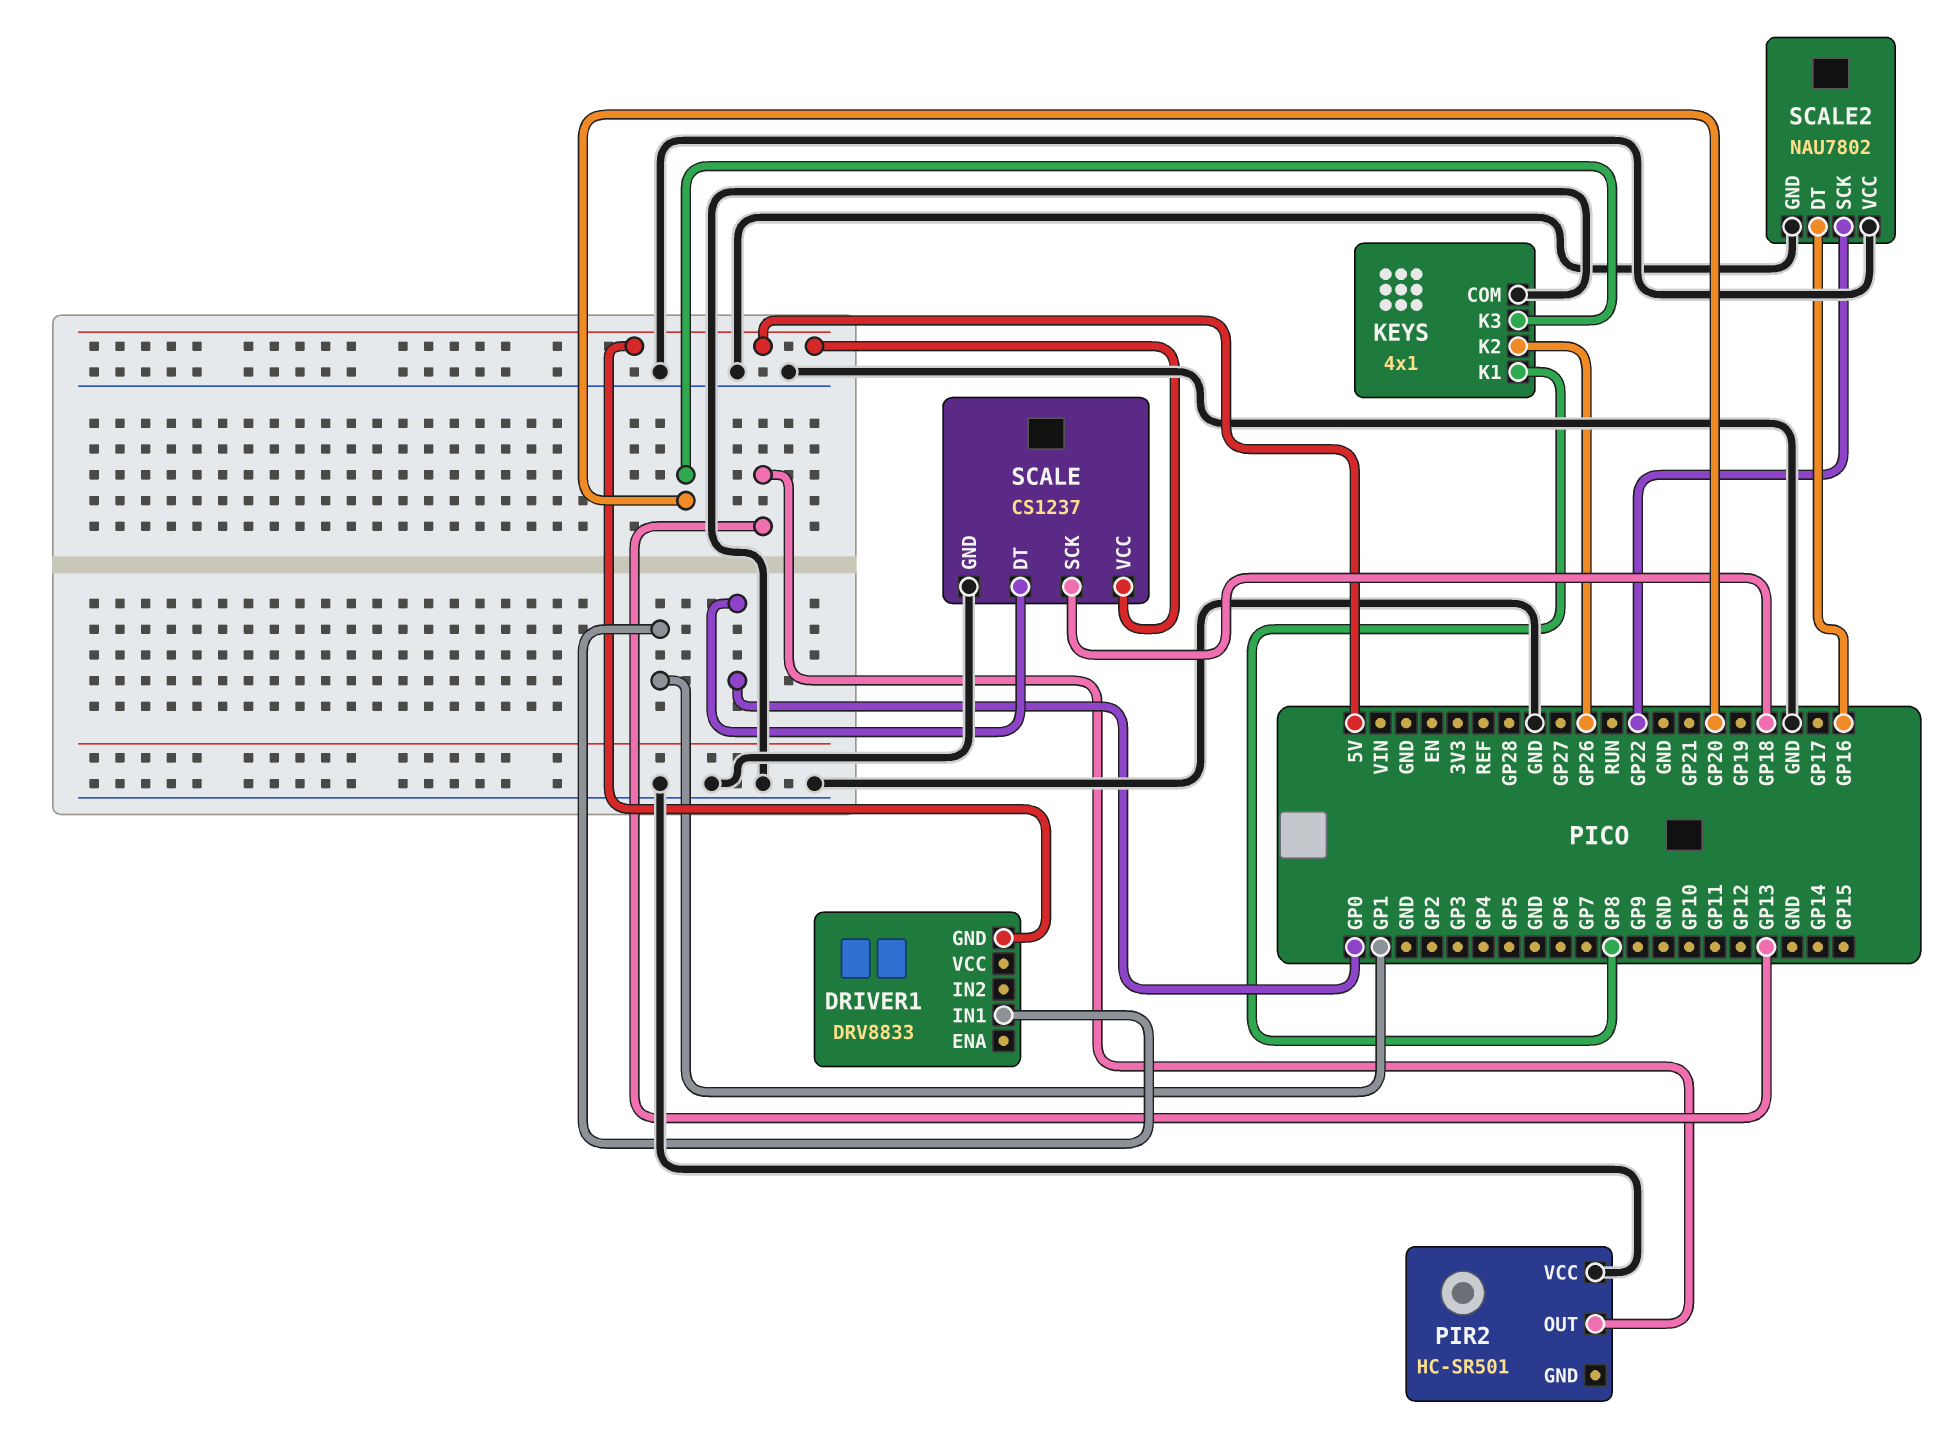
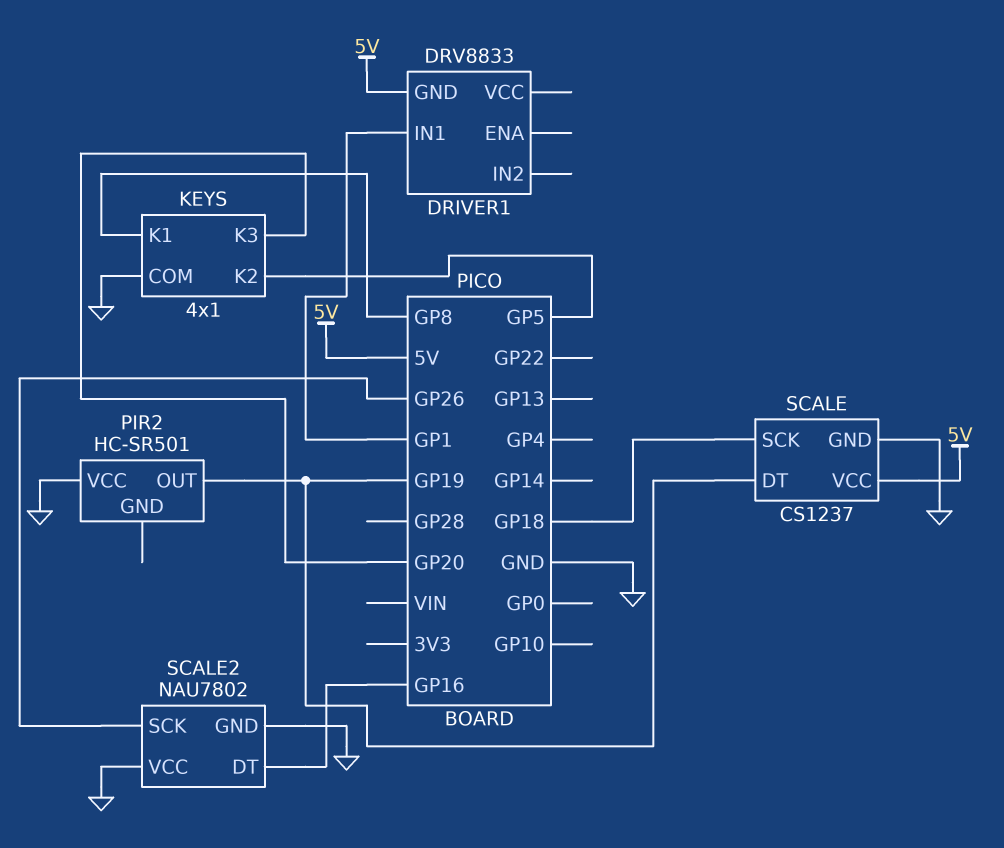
KEYS pin K2: GP26 -> GP5
PIR2 pin OUT: GP13 -> GP19
SCALE pin DT: GP0 -> GP19
SCALE2 pin SCK: GP22 -> GP26

